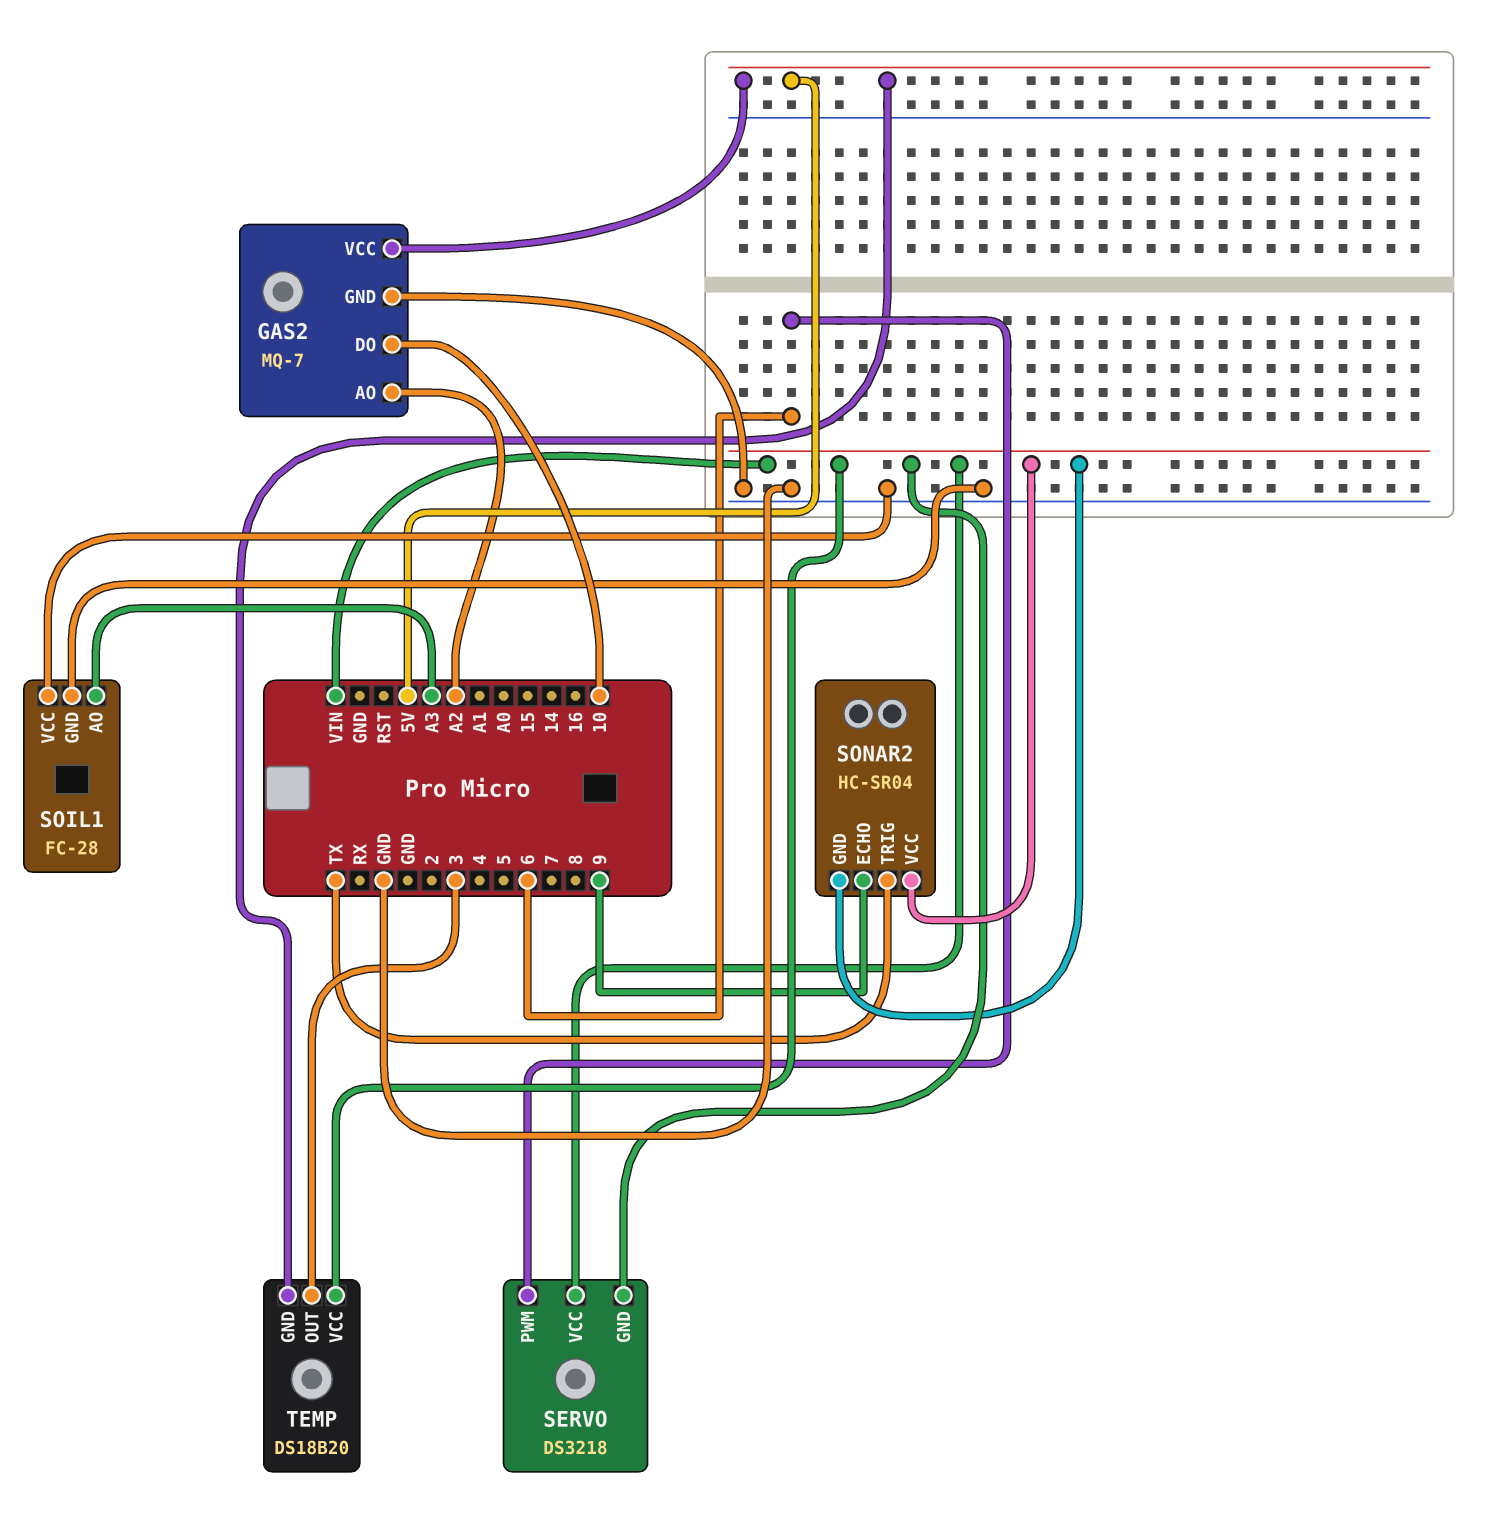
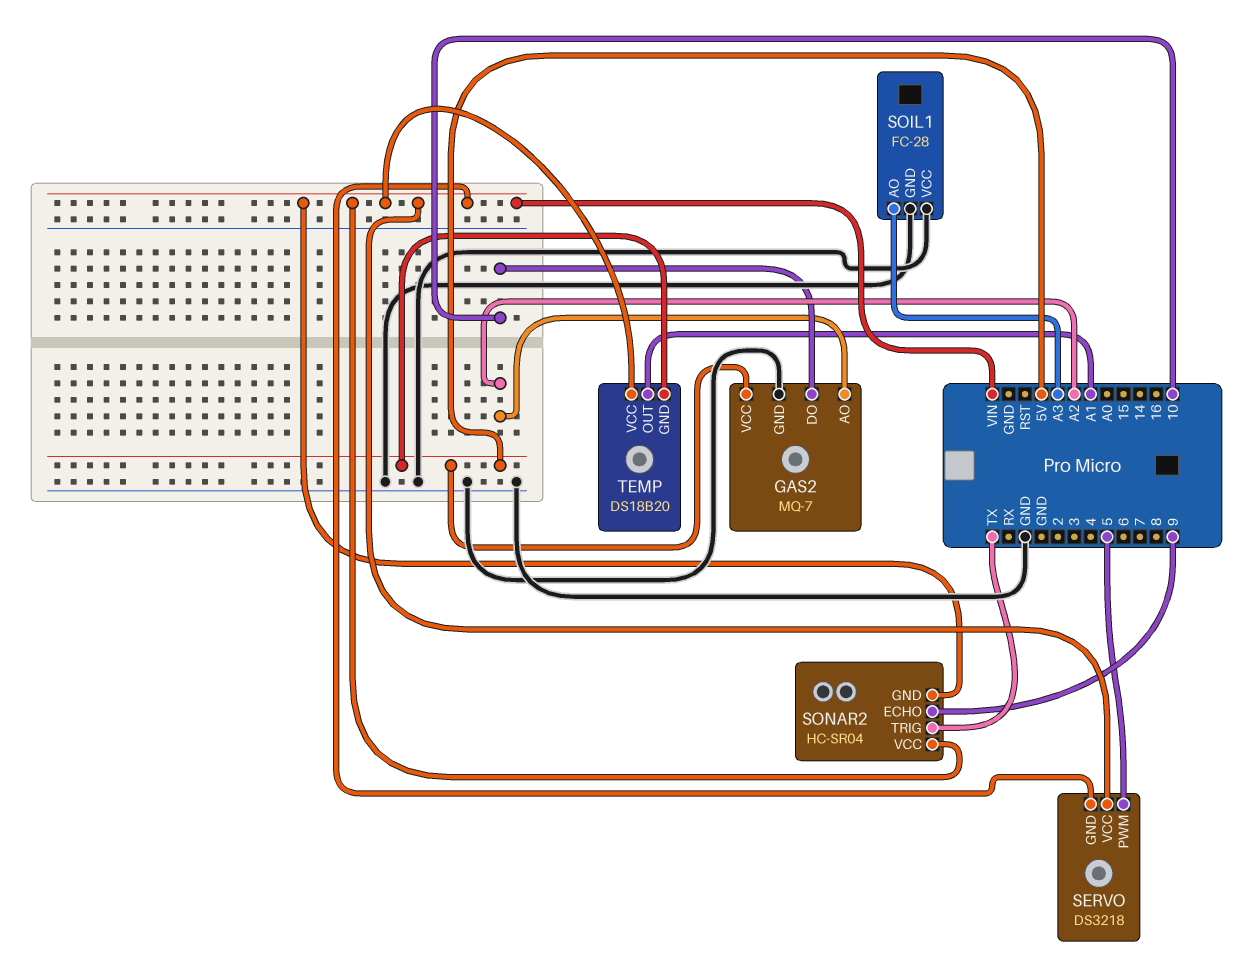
SERVO pin PWM: 6 -> 5
TEMP pin OUT: 3 -> A1

